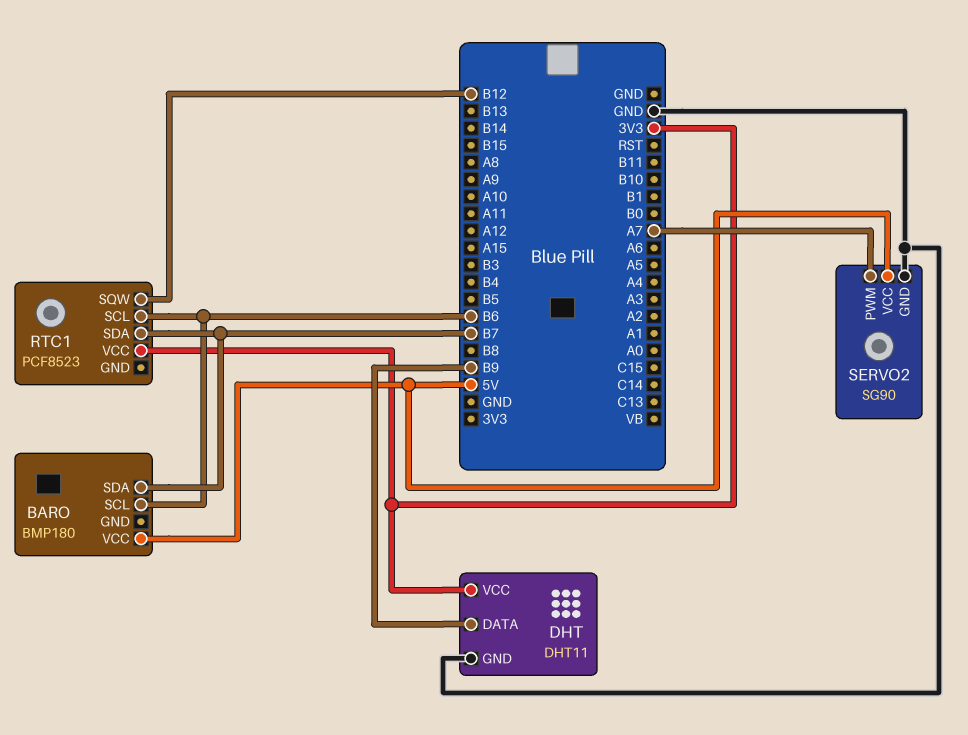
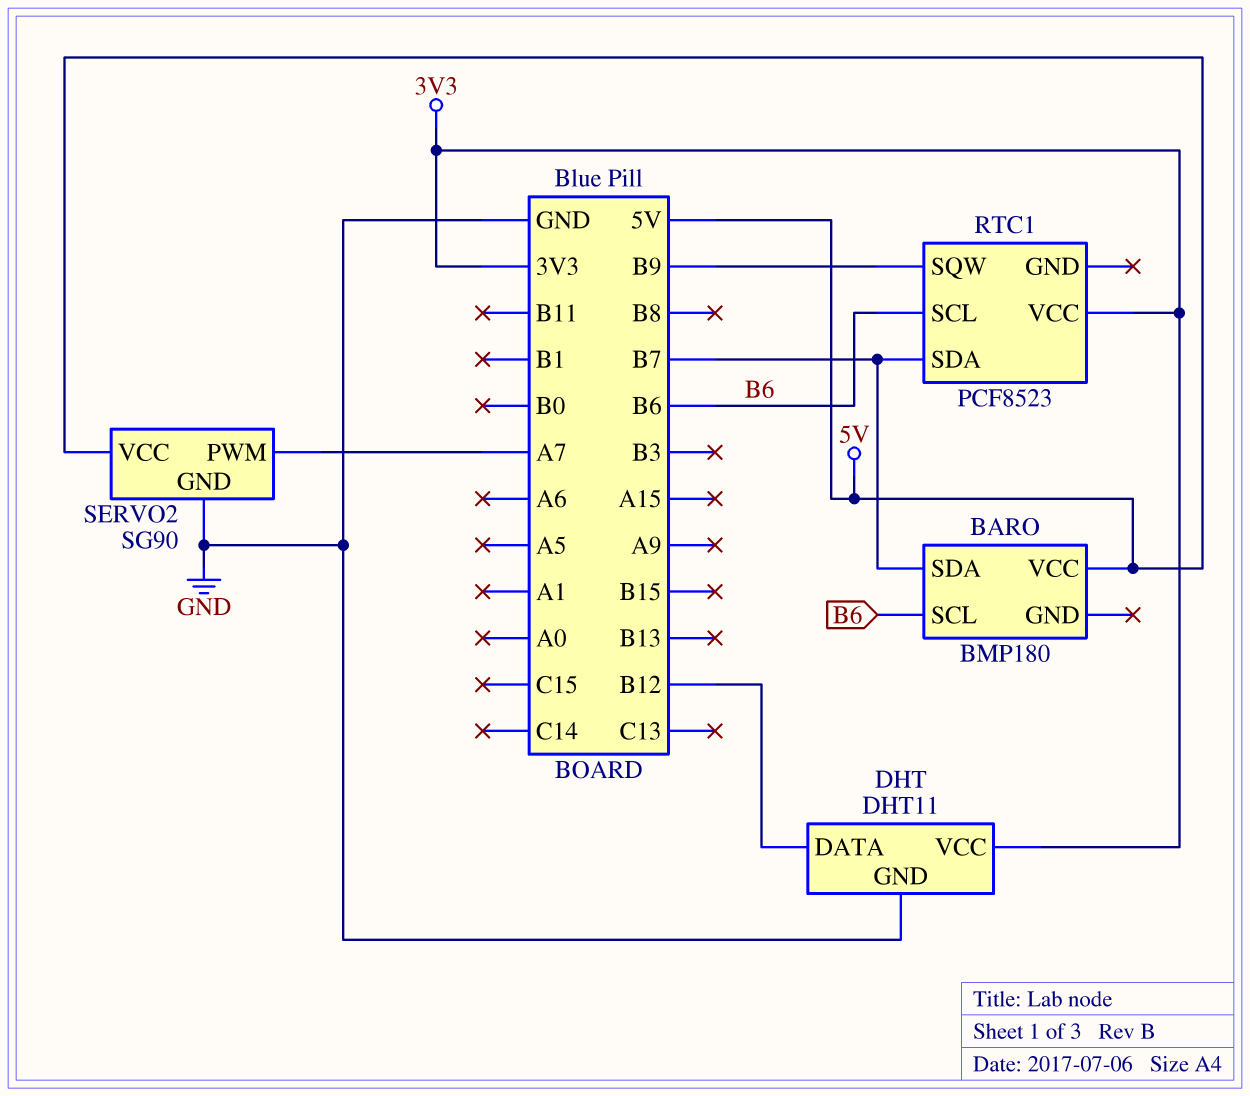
DHT pin DATA: B9 -> B12
RTC1 pin SQW: B12 -> B9

